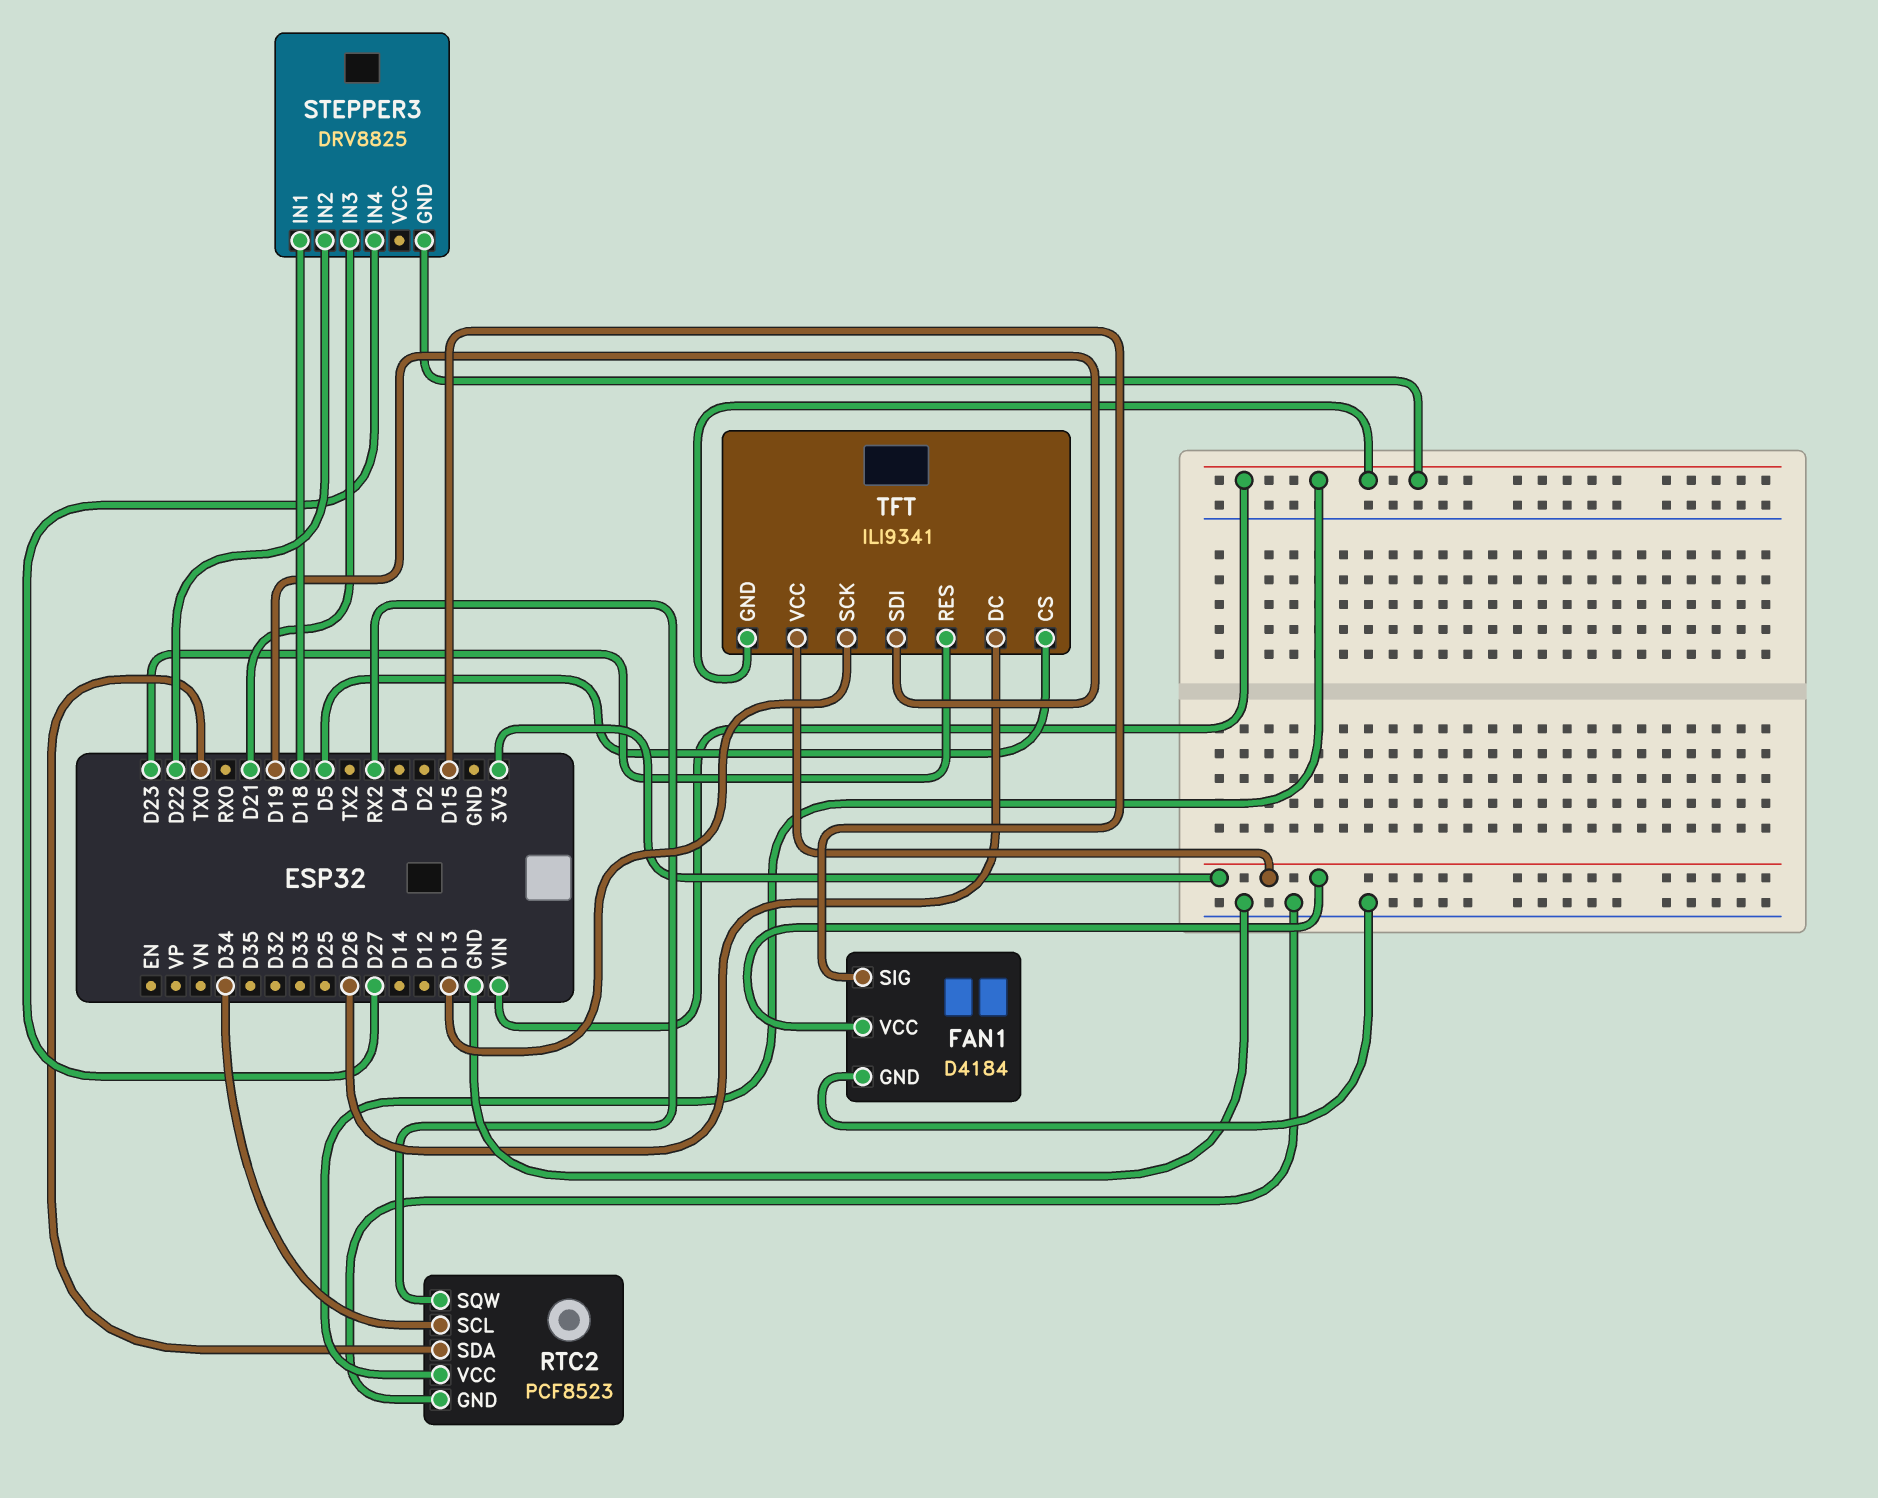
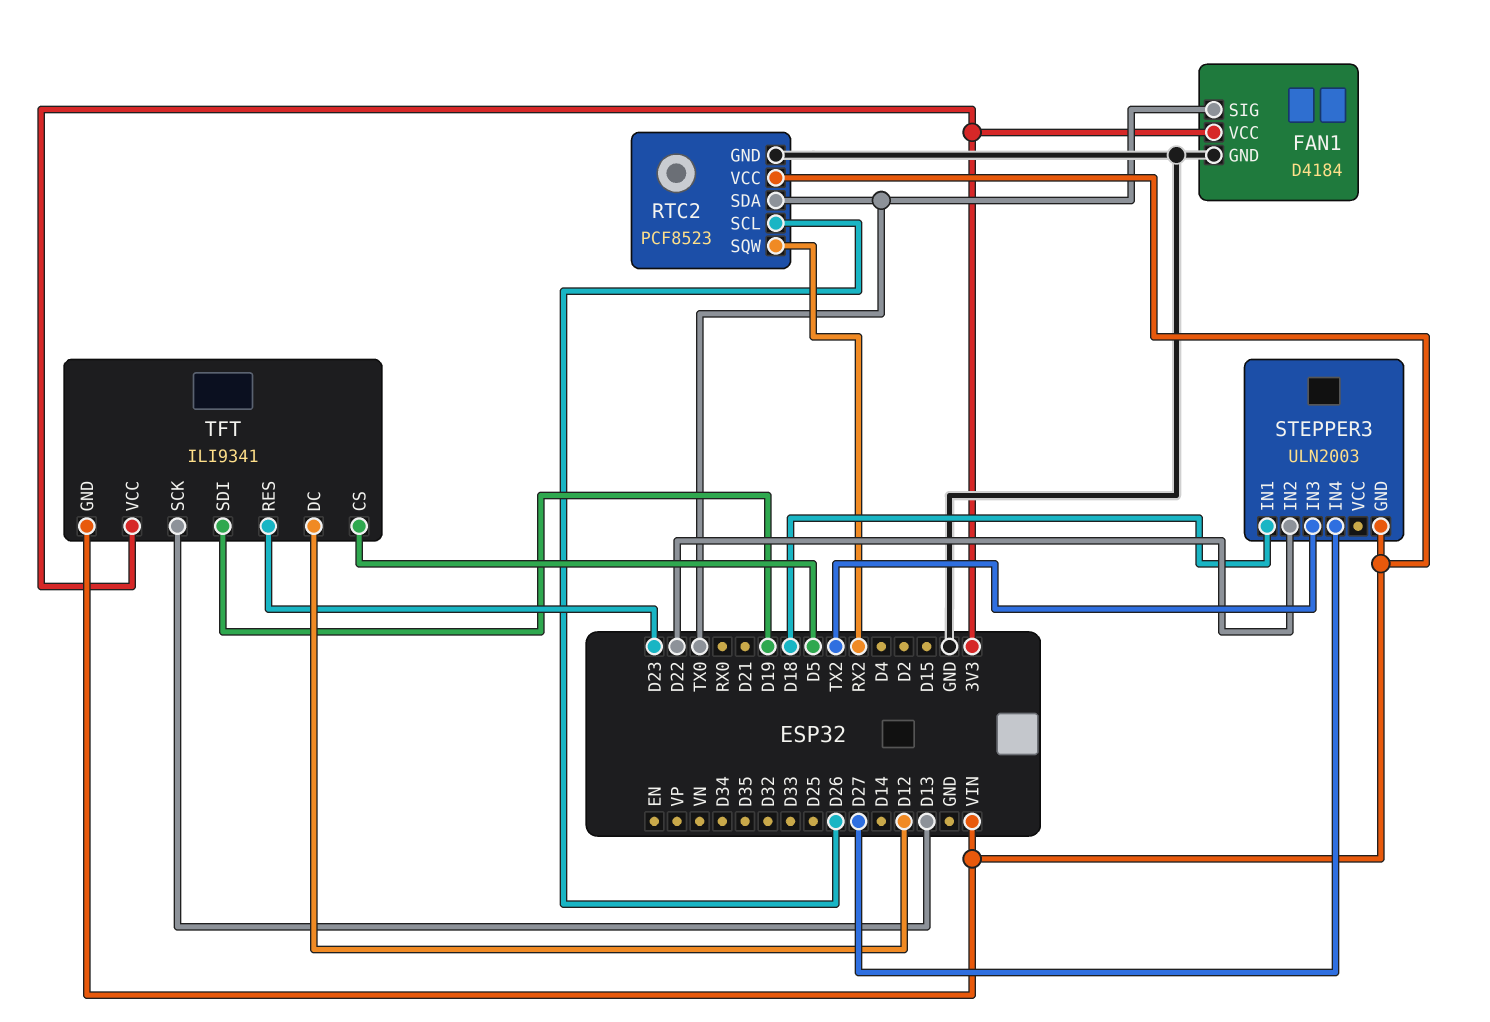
FAN1 pin SIG: D15 -> TX0
RTC2 pin SCL: D34 -> D26
STEPPER3: DRV8825 -> ULN2003
STEPPER3 pin IN3: D21 -> TX2
TFT pin DC: D26 -> D12

